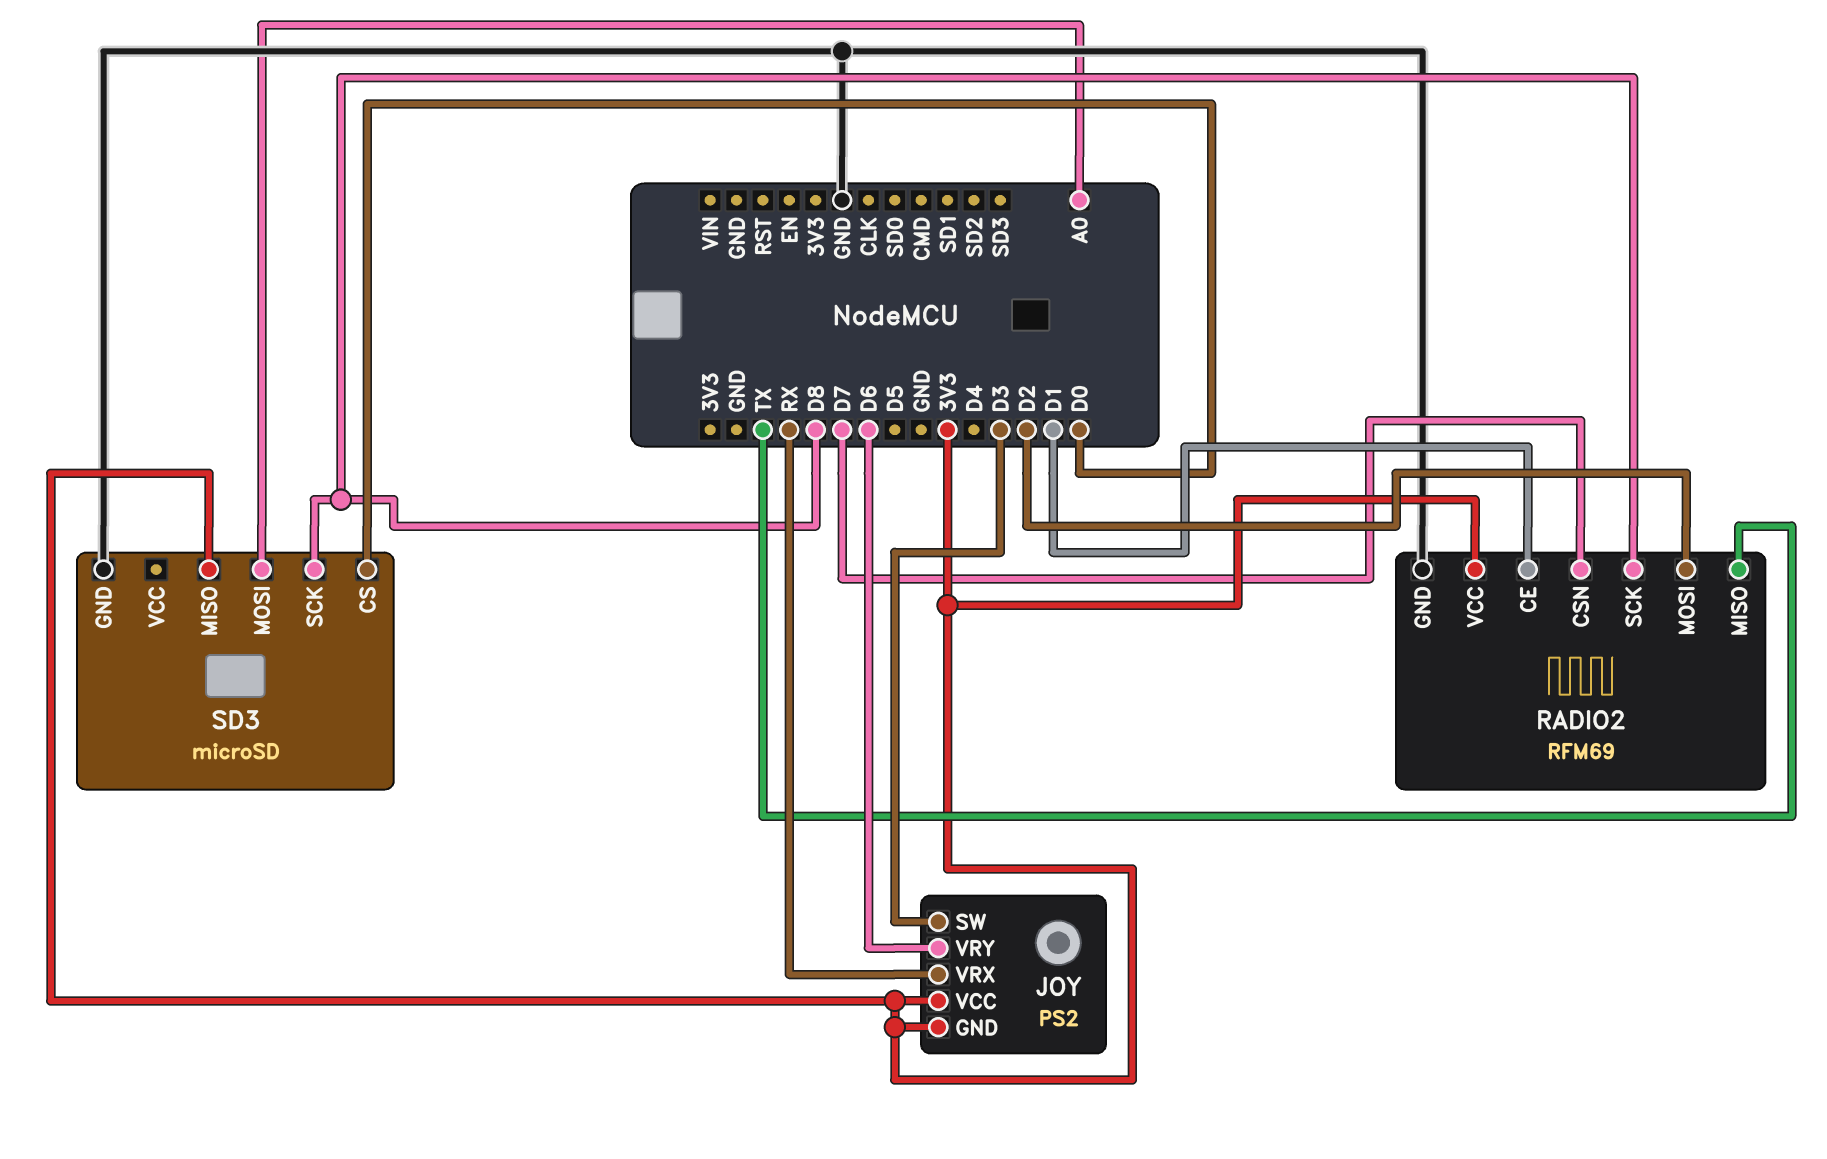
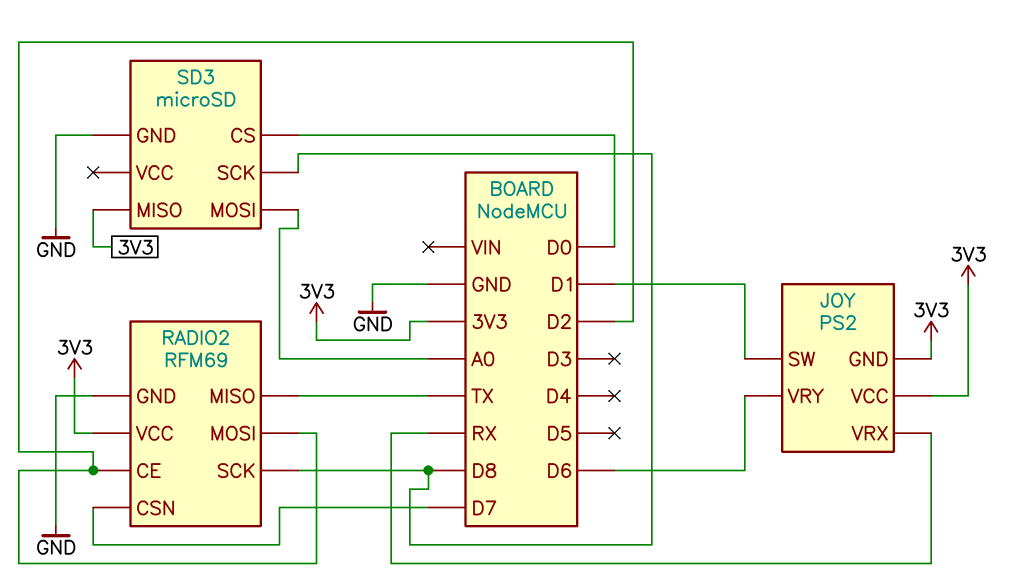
JOY pin SW: D3 -> D1
RADIO2 pin CE: D1 -> D2

